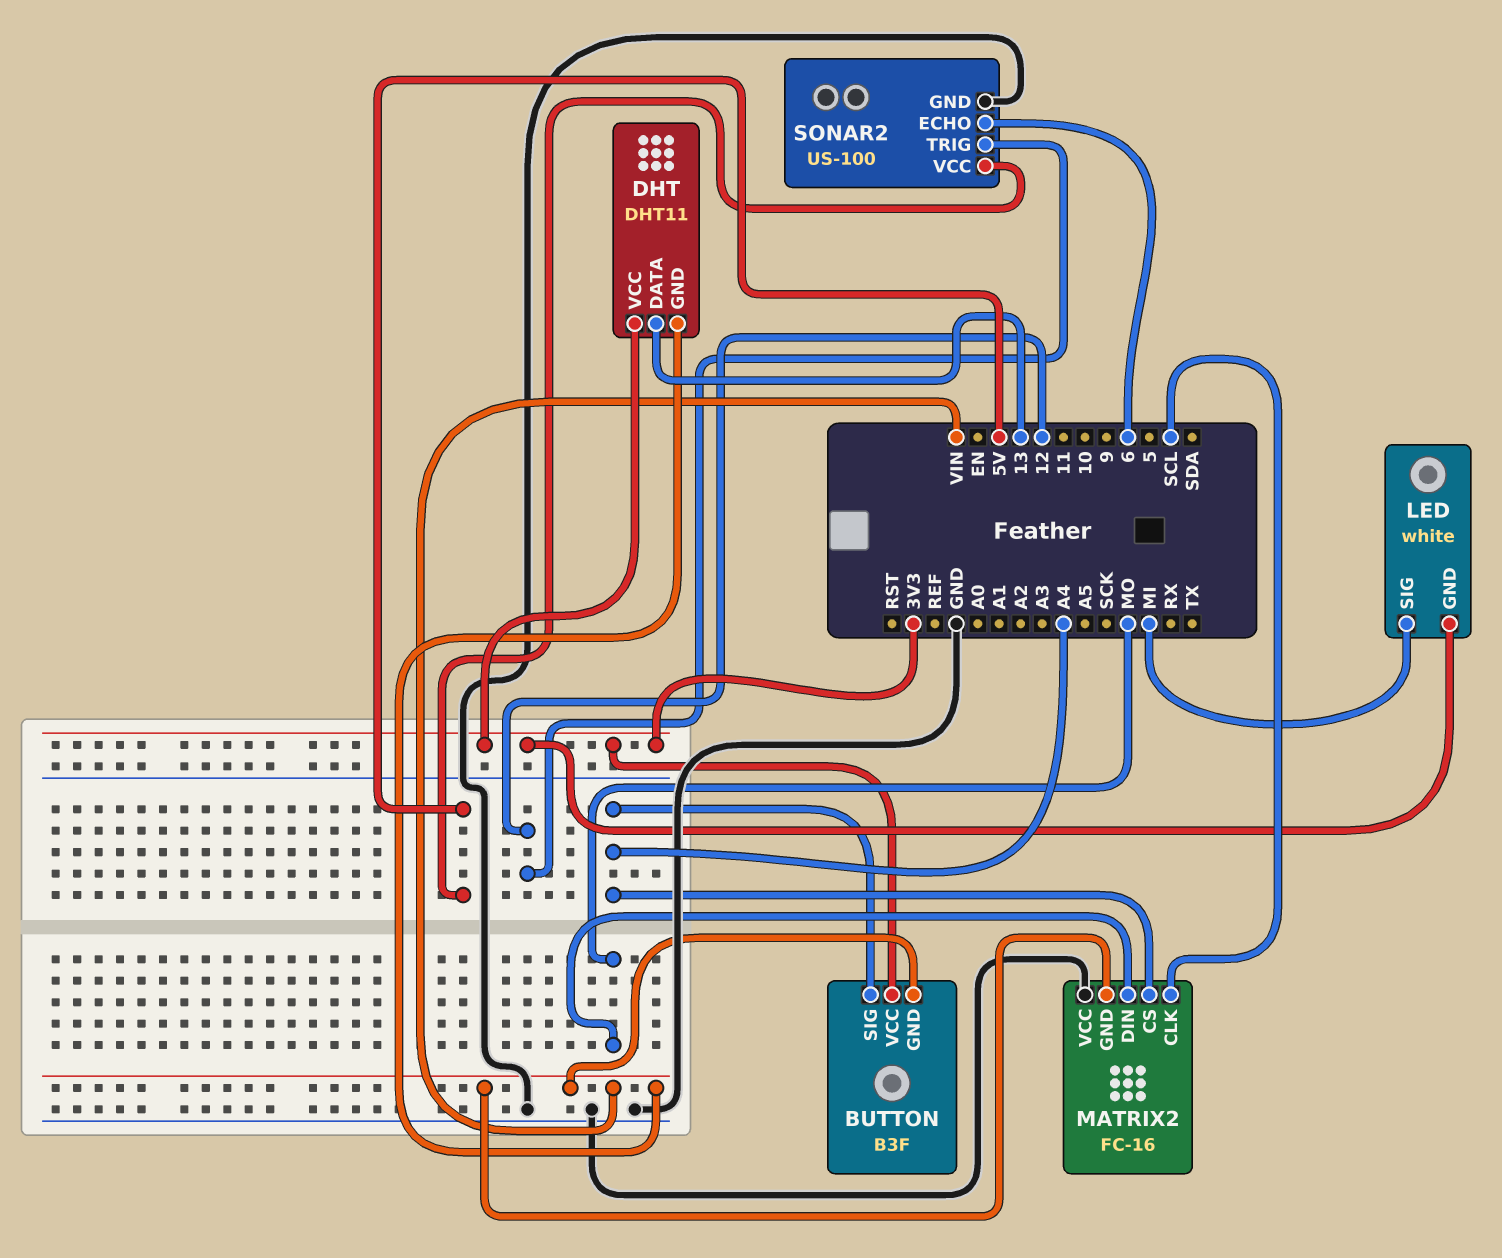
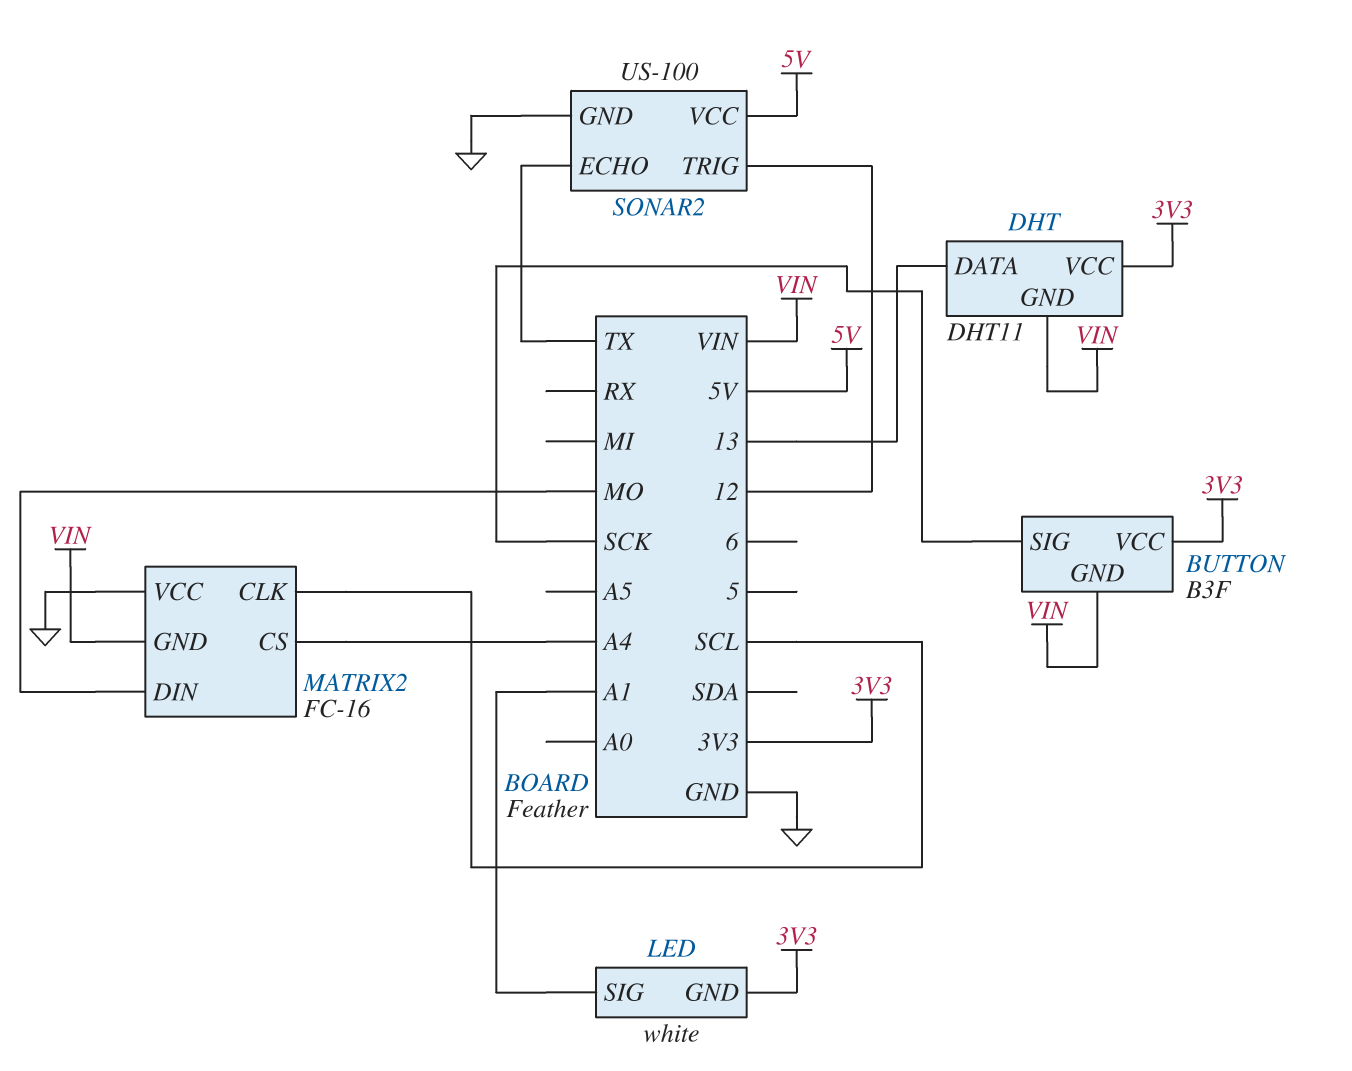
BUTTON pin SIG: A4 -> SCK
LED pin SIG: MI -> A1
SONAR2 pin ECHO: 6 -> TX

